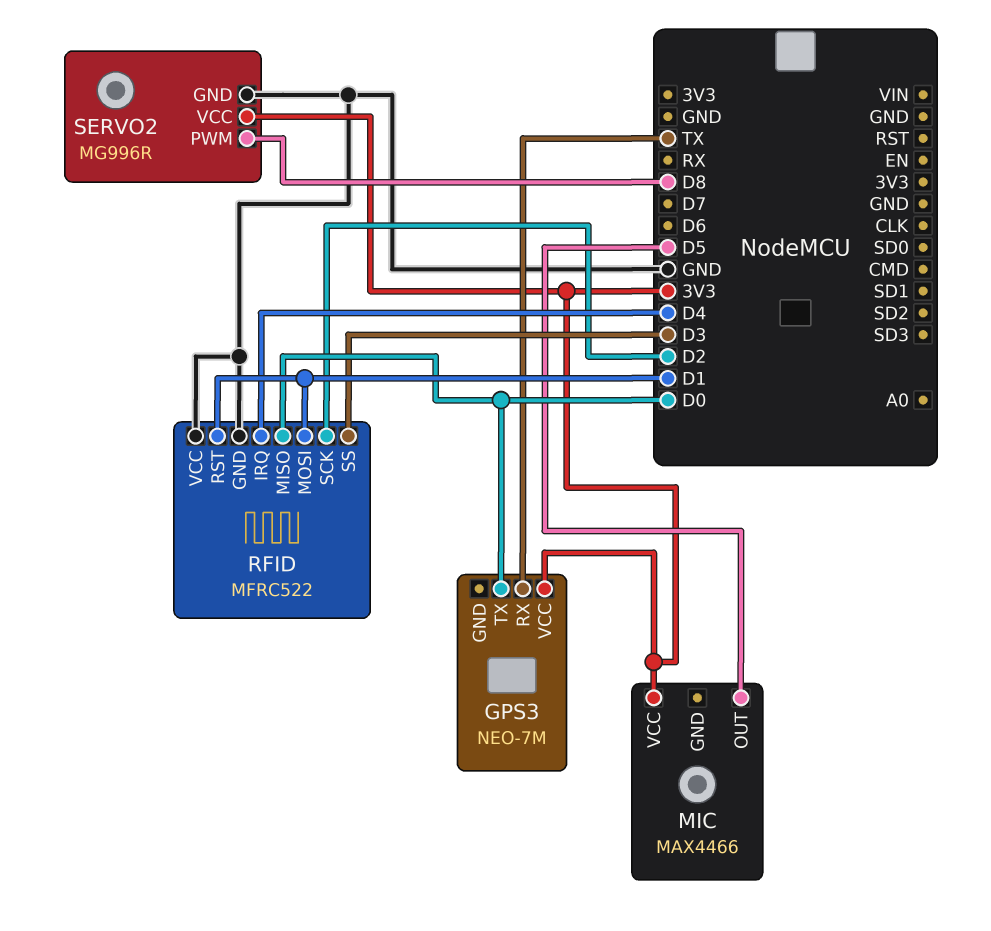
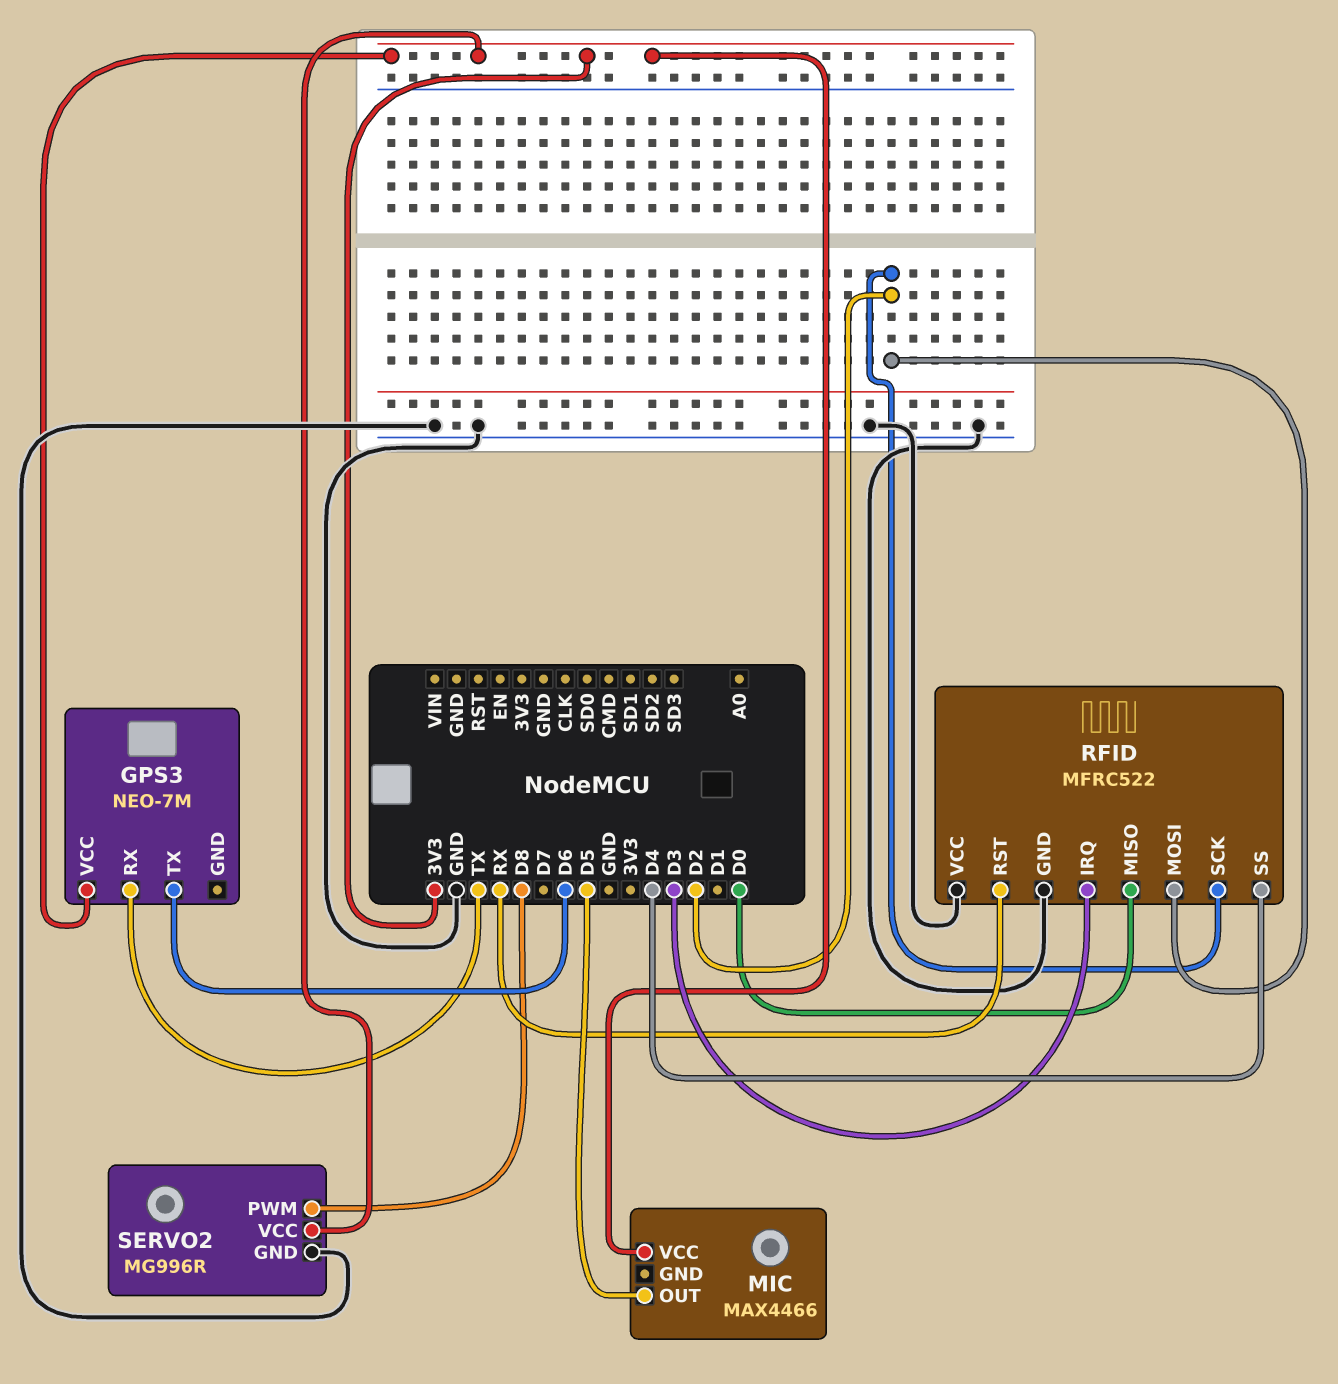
GPS3 pin TX: D0 -> D6
RFID pin IRQ: D4 -> D3
RFID pin MOSI: D1 -> D2
RFID pin RST: D1 -> RX
RFID pin SS: D3 -> D4

